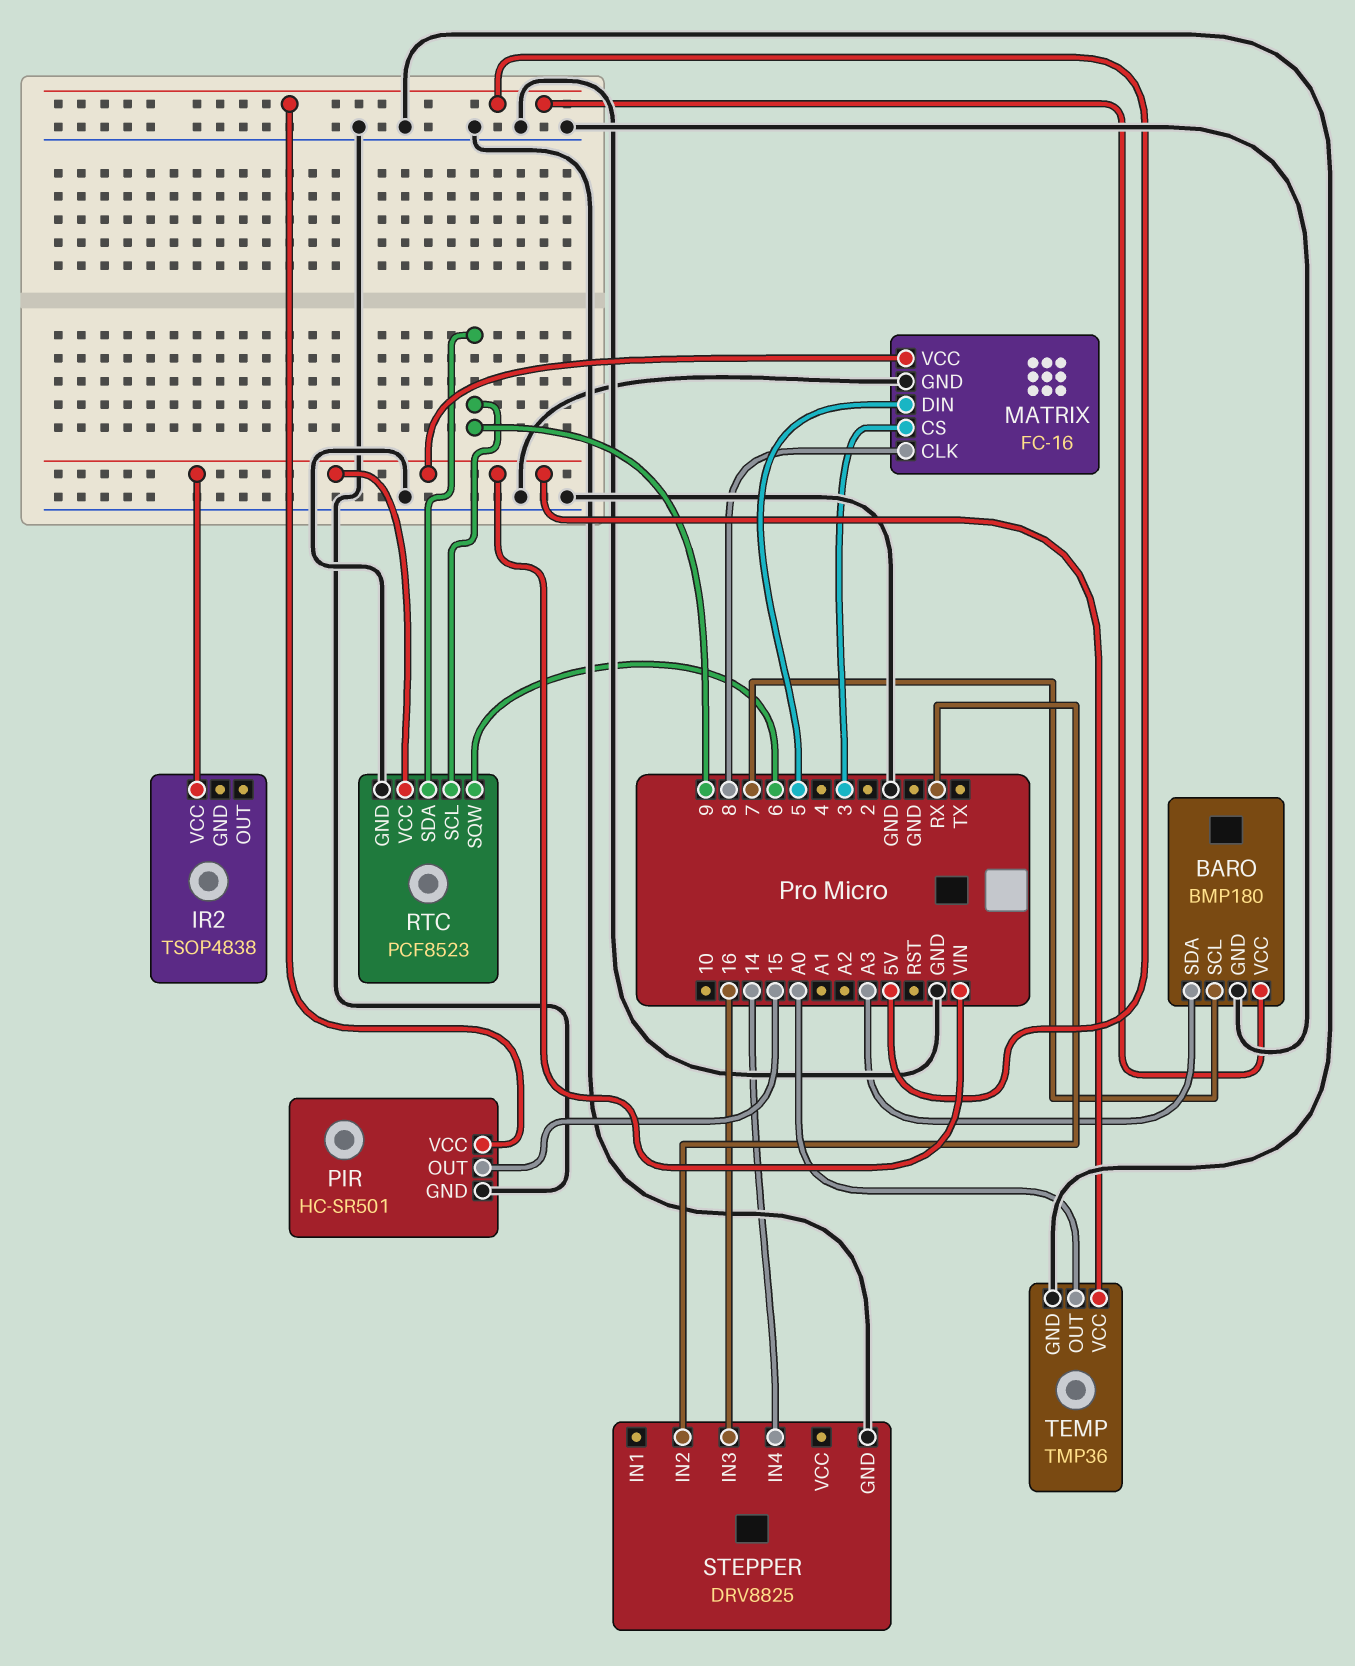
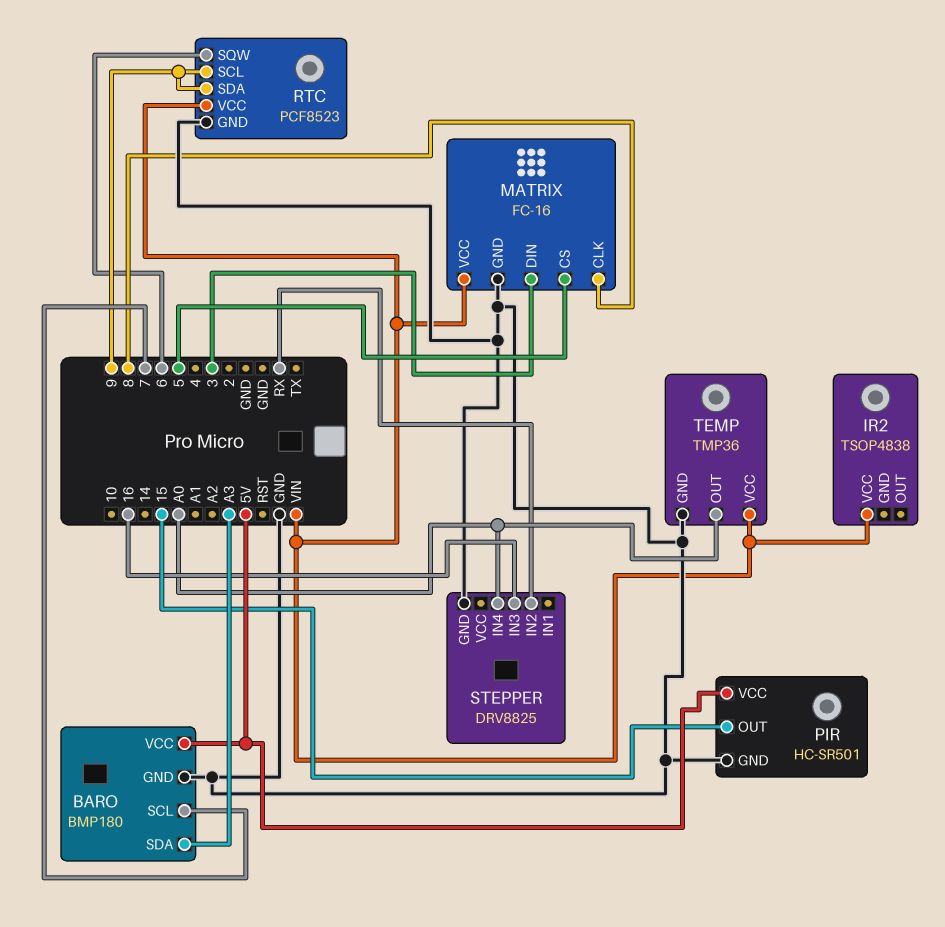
MATRIX pin CS: 3 -> 5
MATRIX pin DIN: 5 -> 3
STEPPER pin IN4: 14 -> A0

